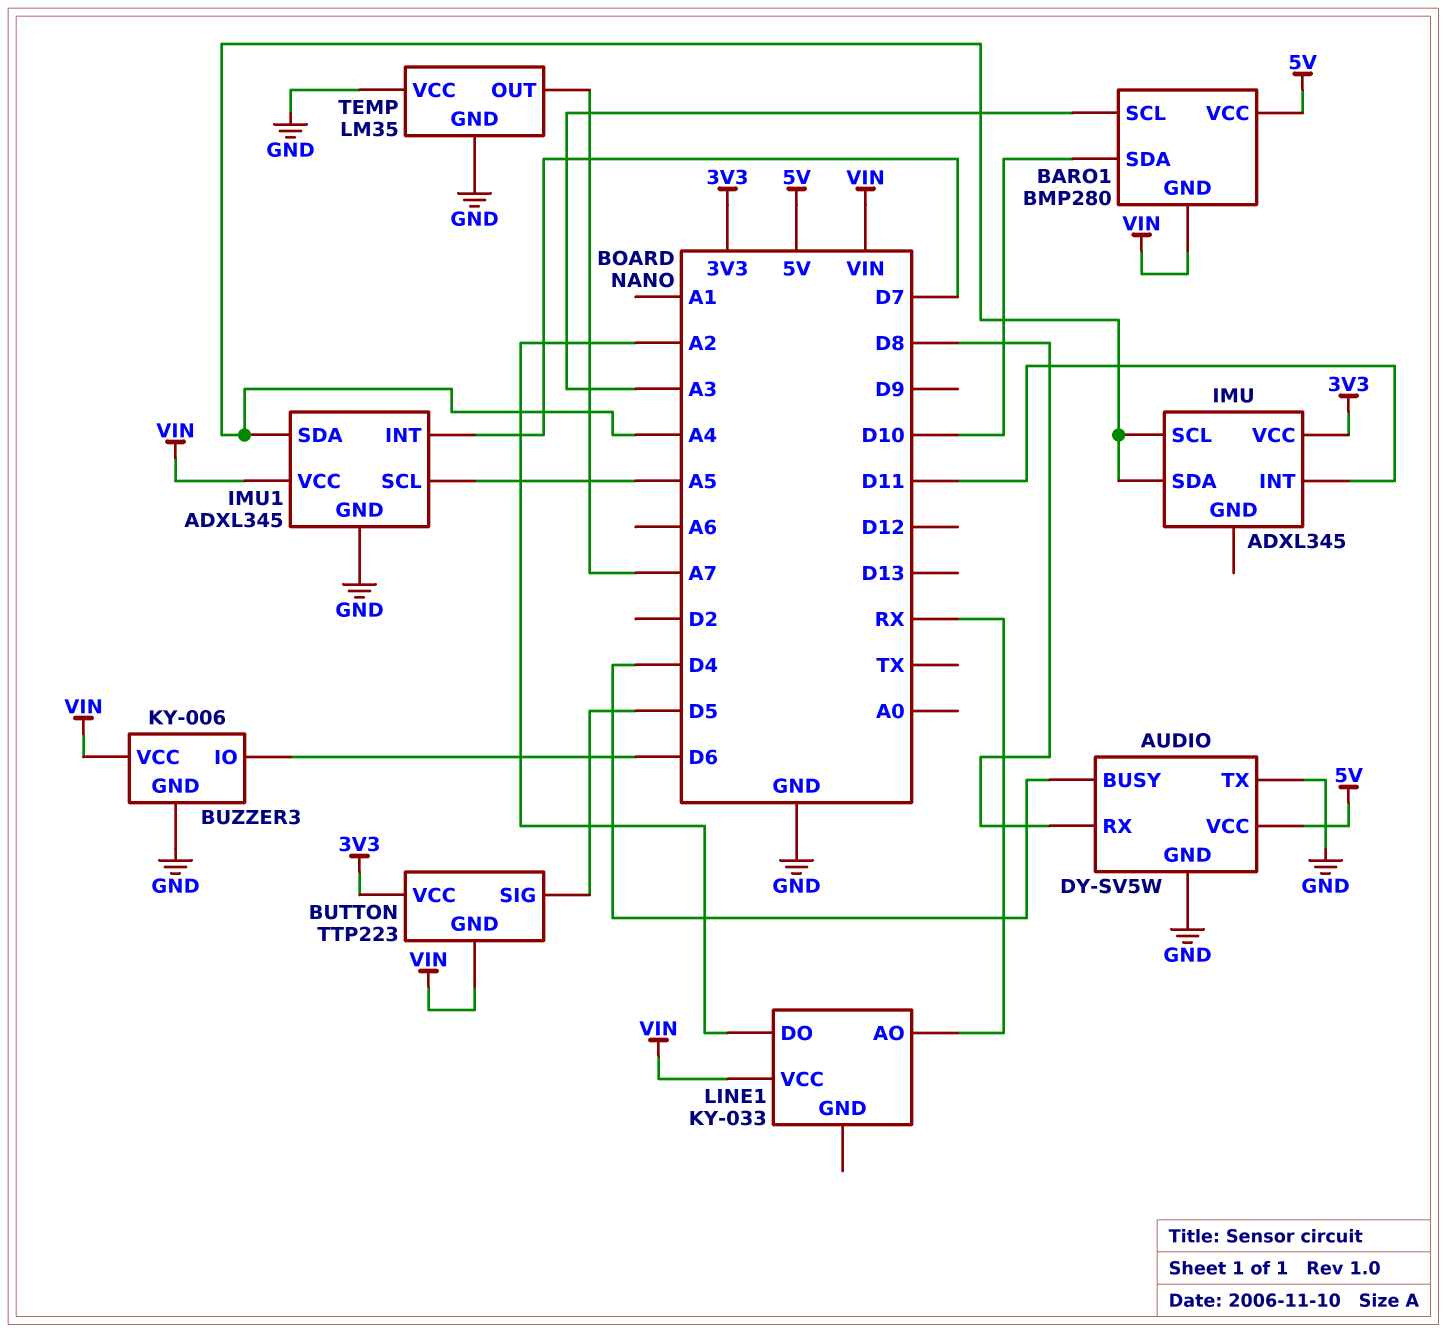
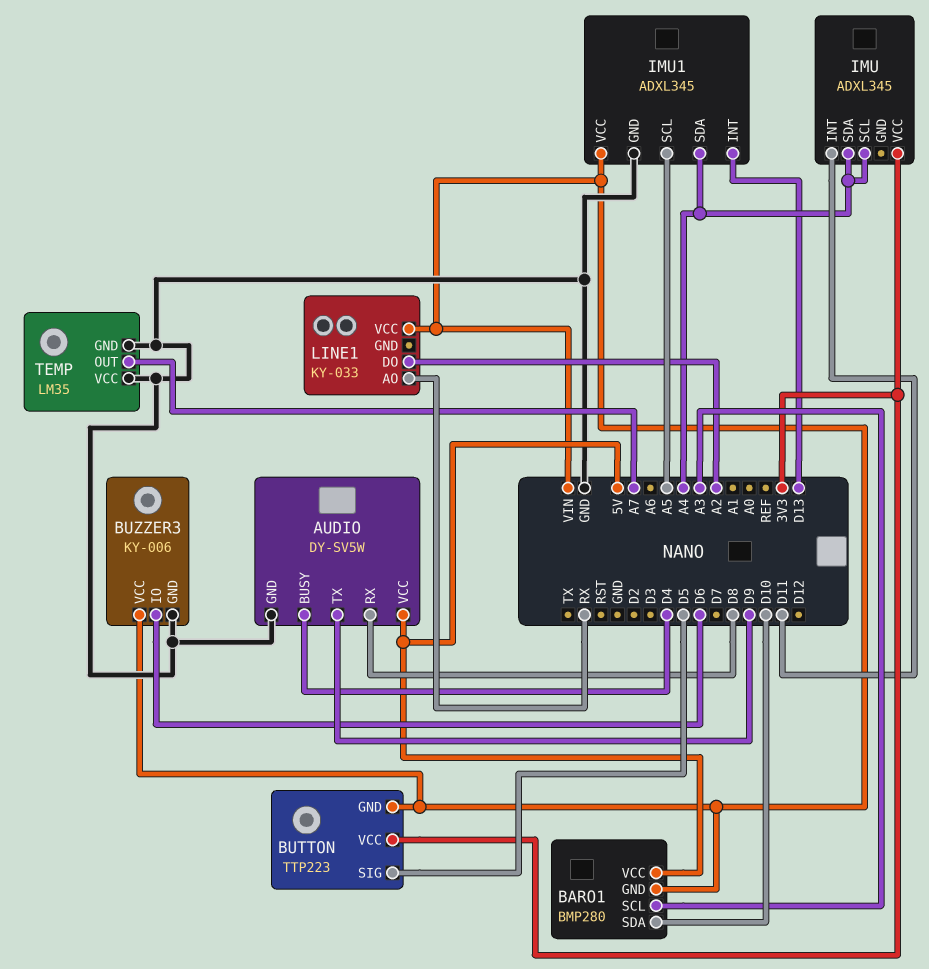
AUDIO pin TX: GND -> D9
IMU1 pin INT: D7 -> D13

